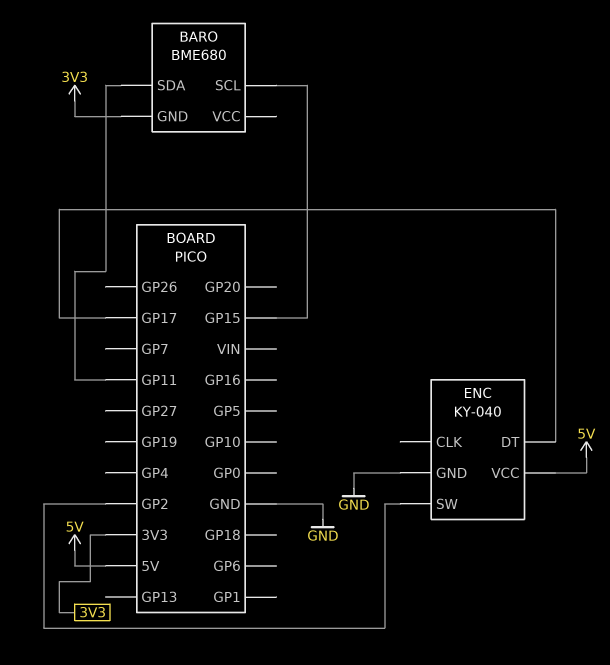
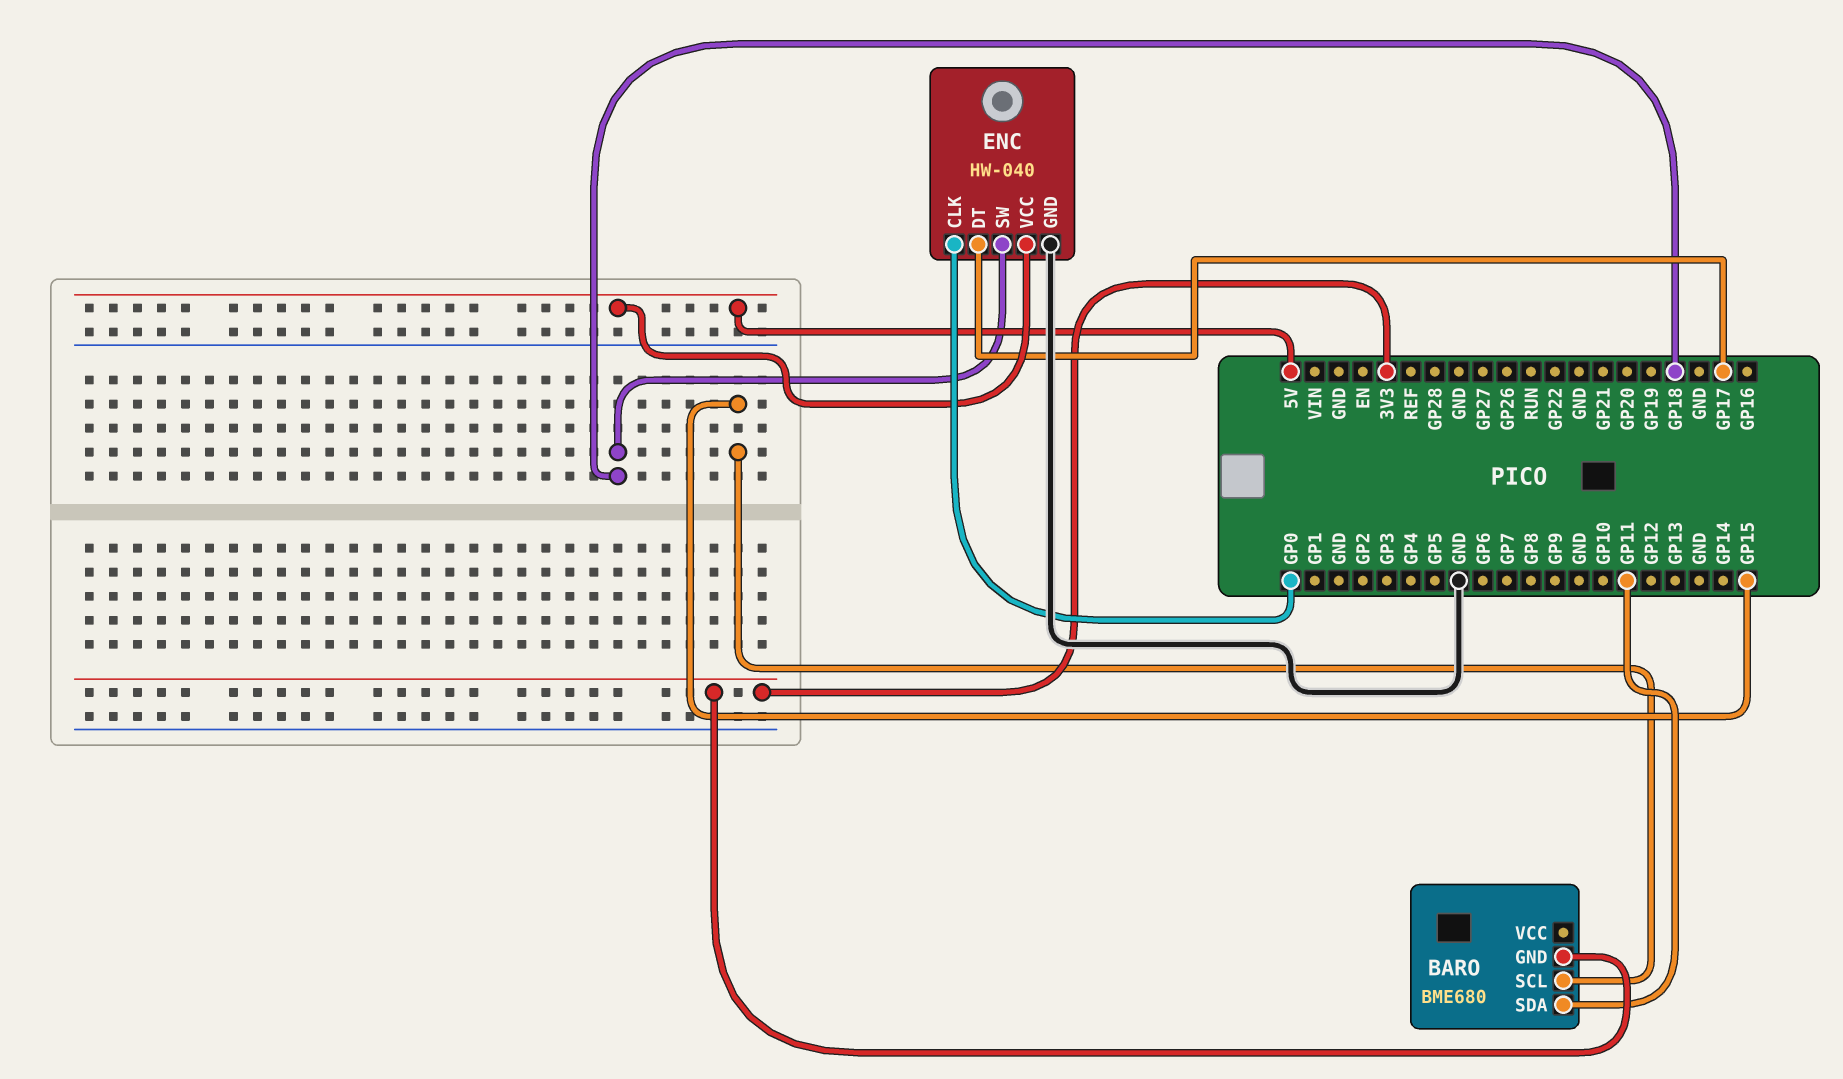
ENC: KY-040 -> HW-040
ENC pin CLK: none -> GP0
ENC pin SW: GP2 -> GP18

